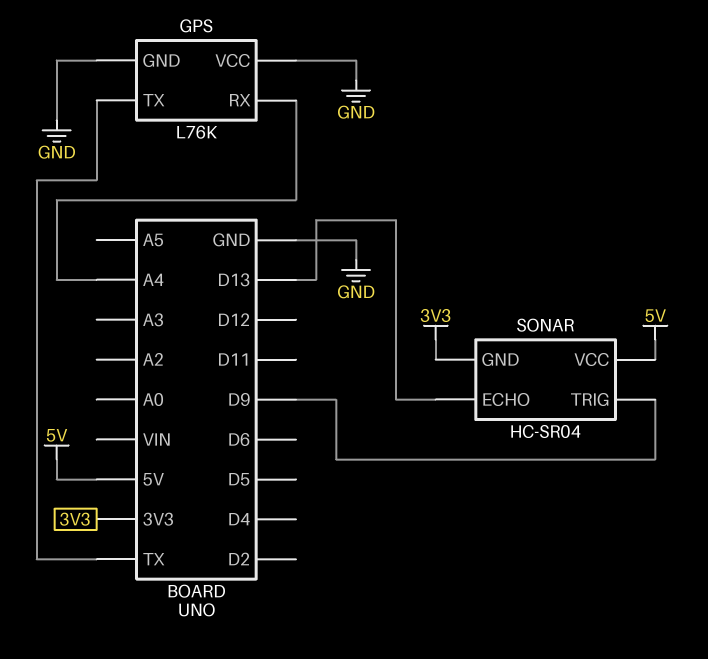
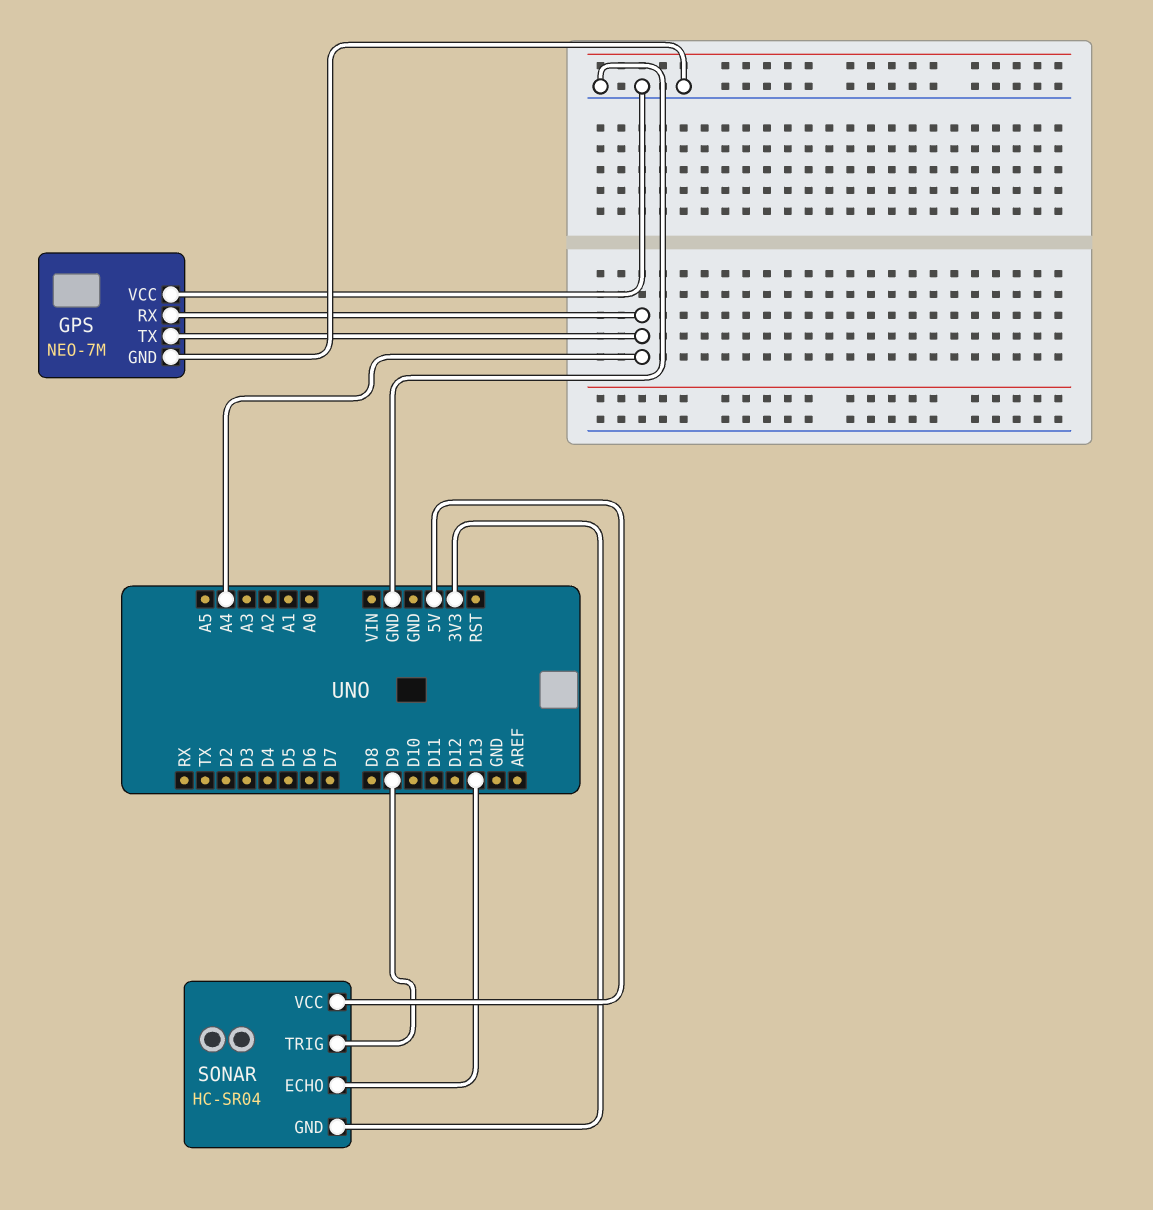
GPS: L76K -> NEO-7M
GPS pin TX: TX -> A4

